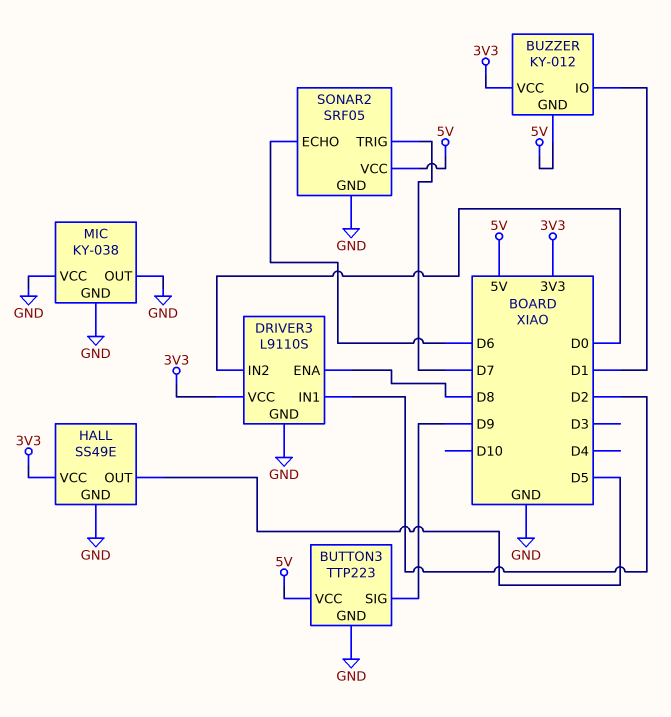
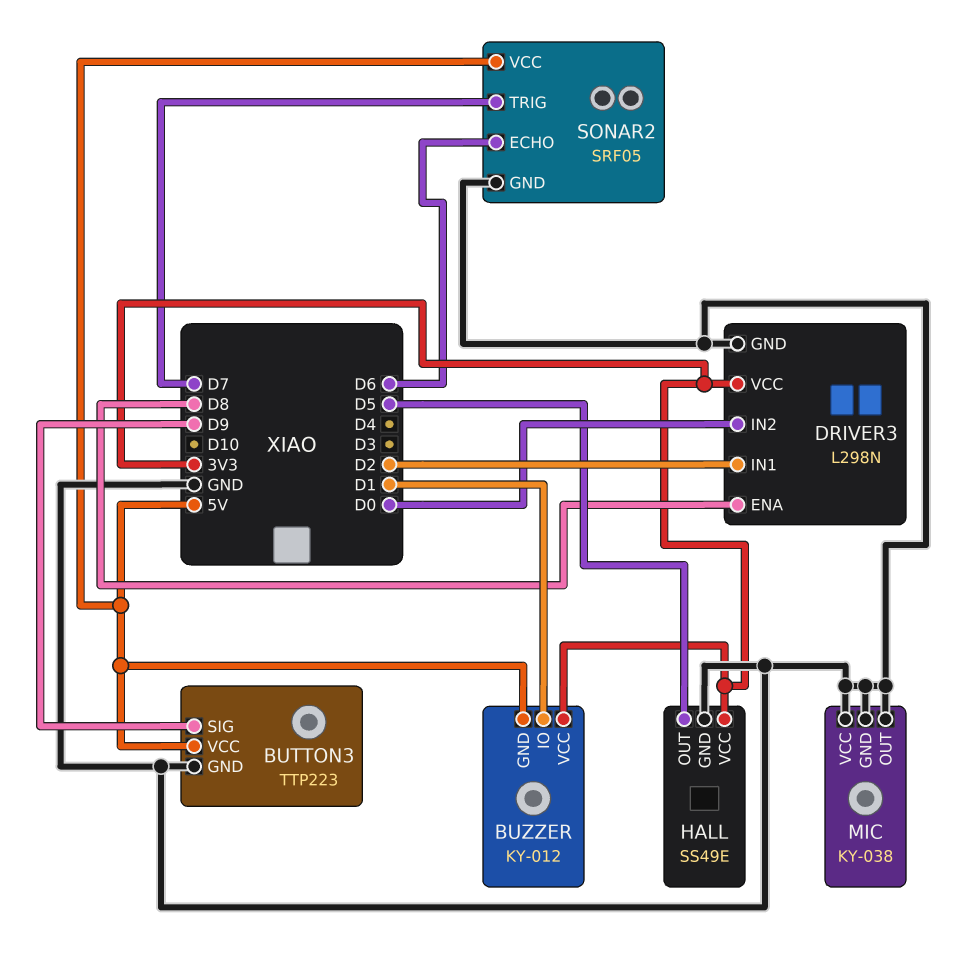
DRIVER3: L9110S -> L298N

